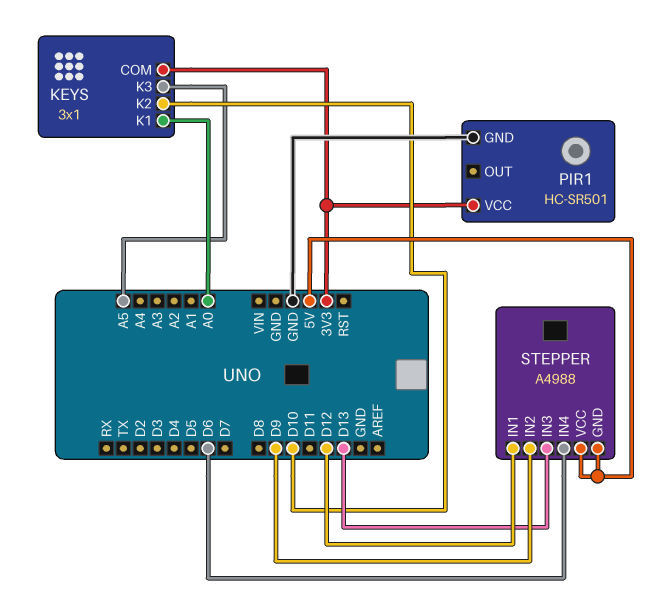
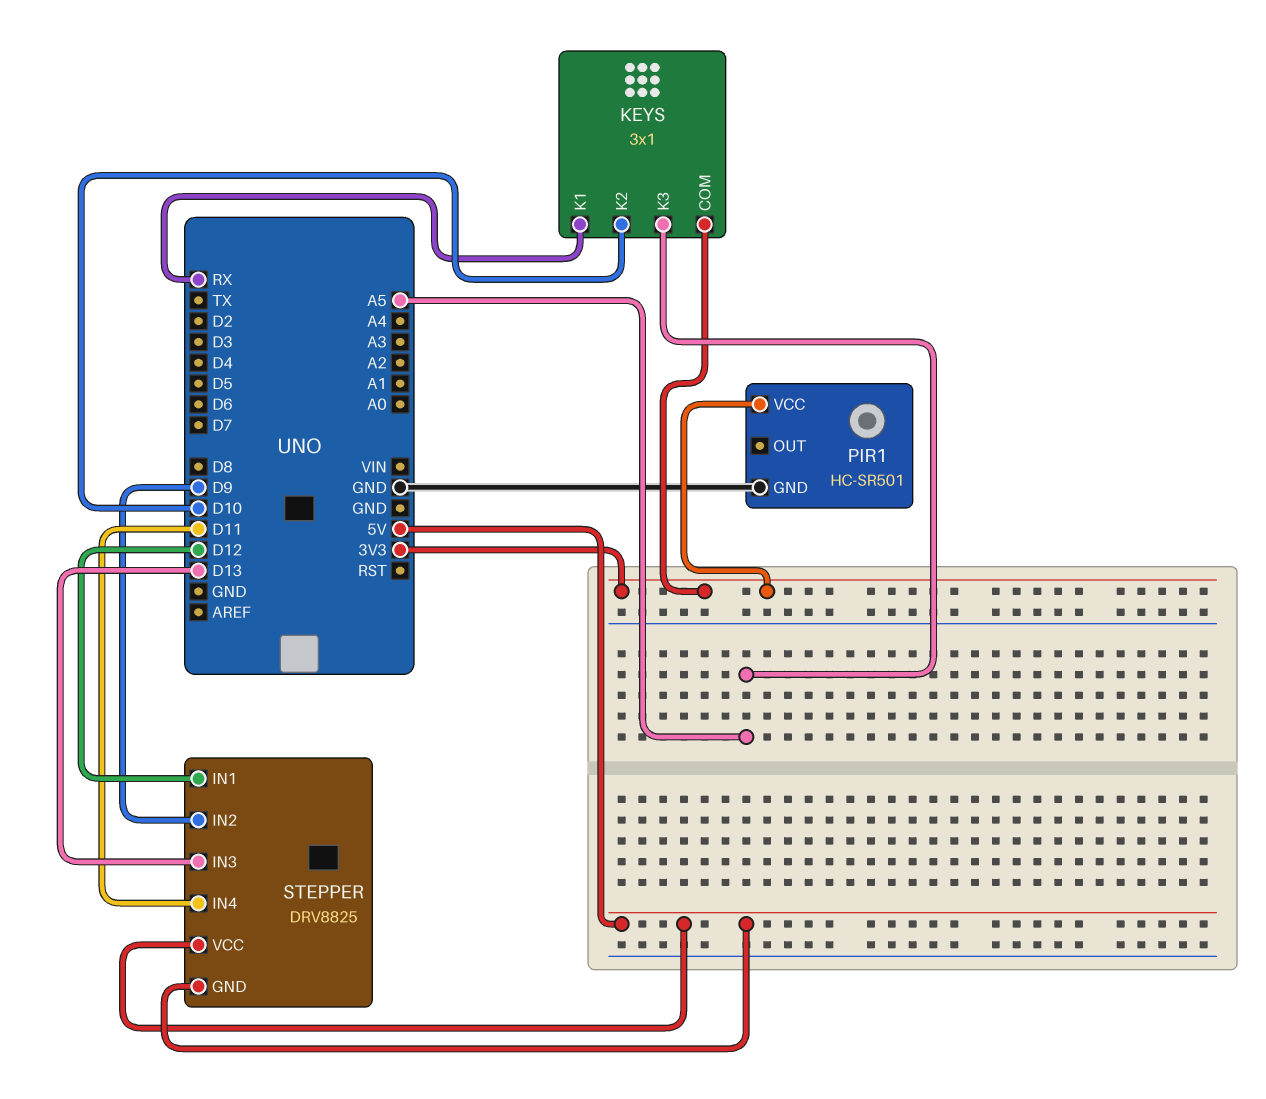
KEYS pin K1: A0 -> RX
STEPPER: A4988 -> DRV8825
STEPPER pin IN4: D6 -> D11

